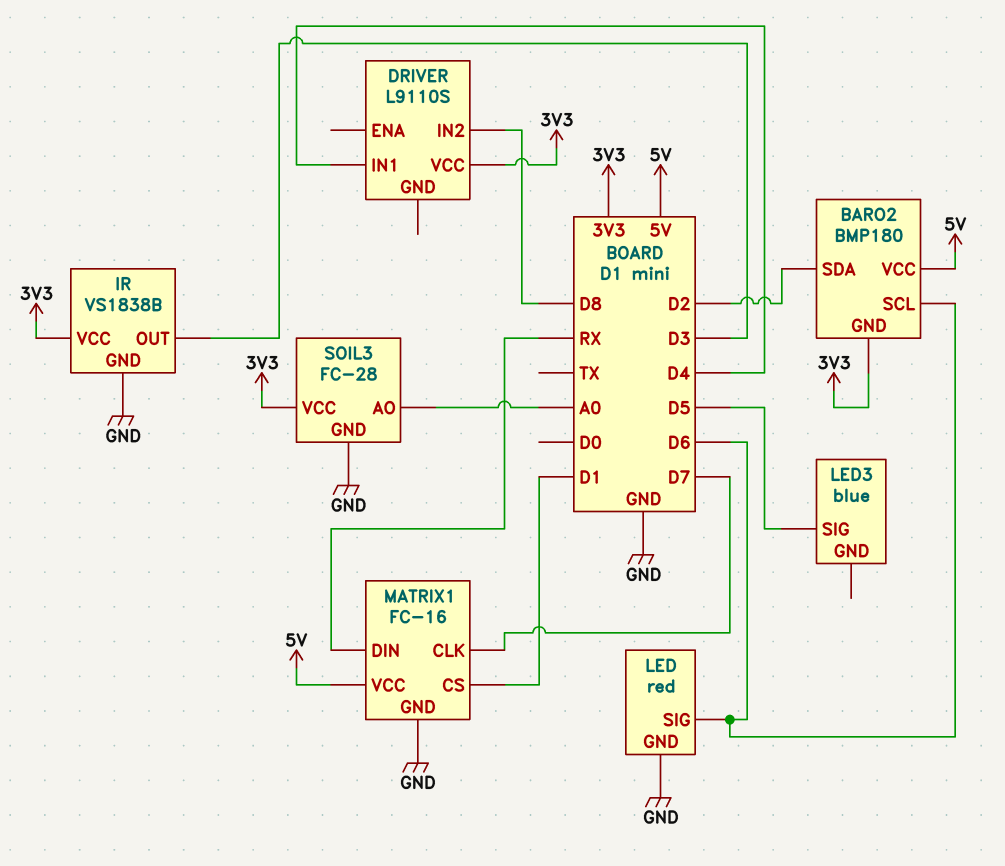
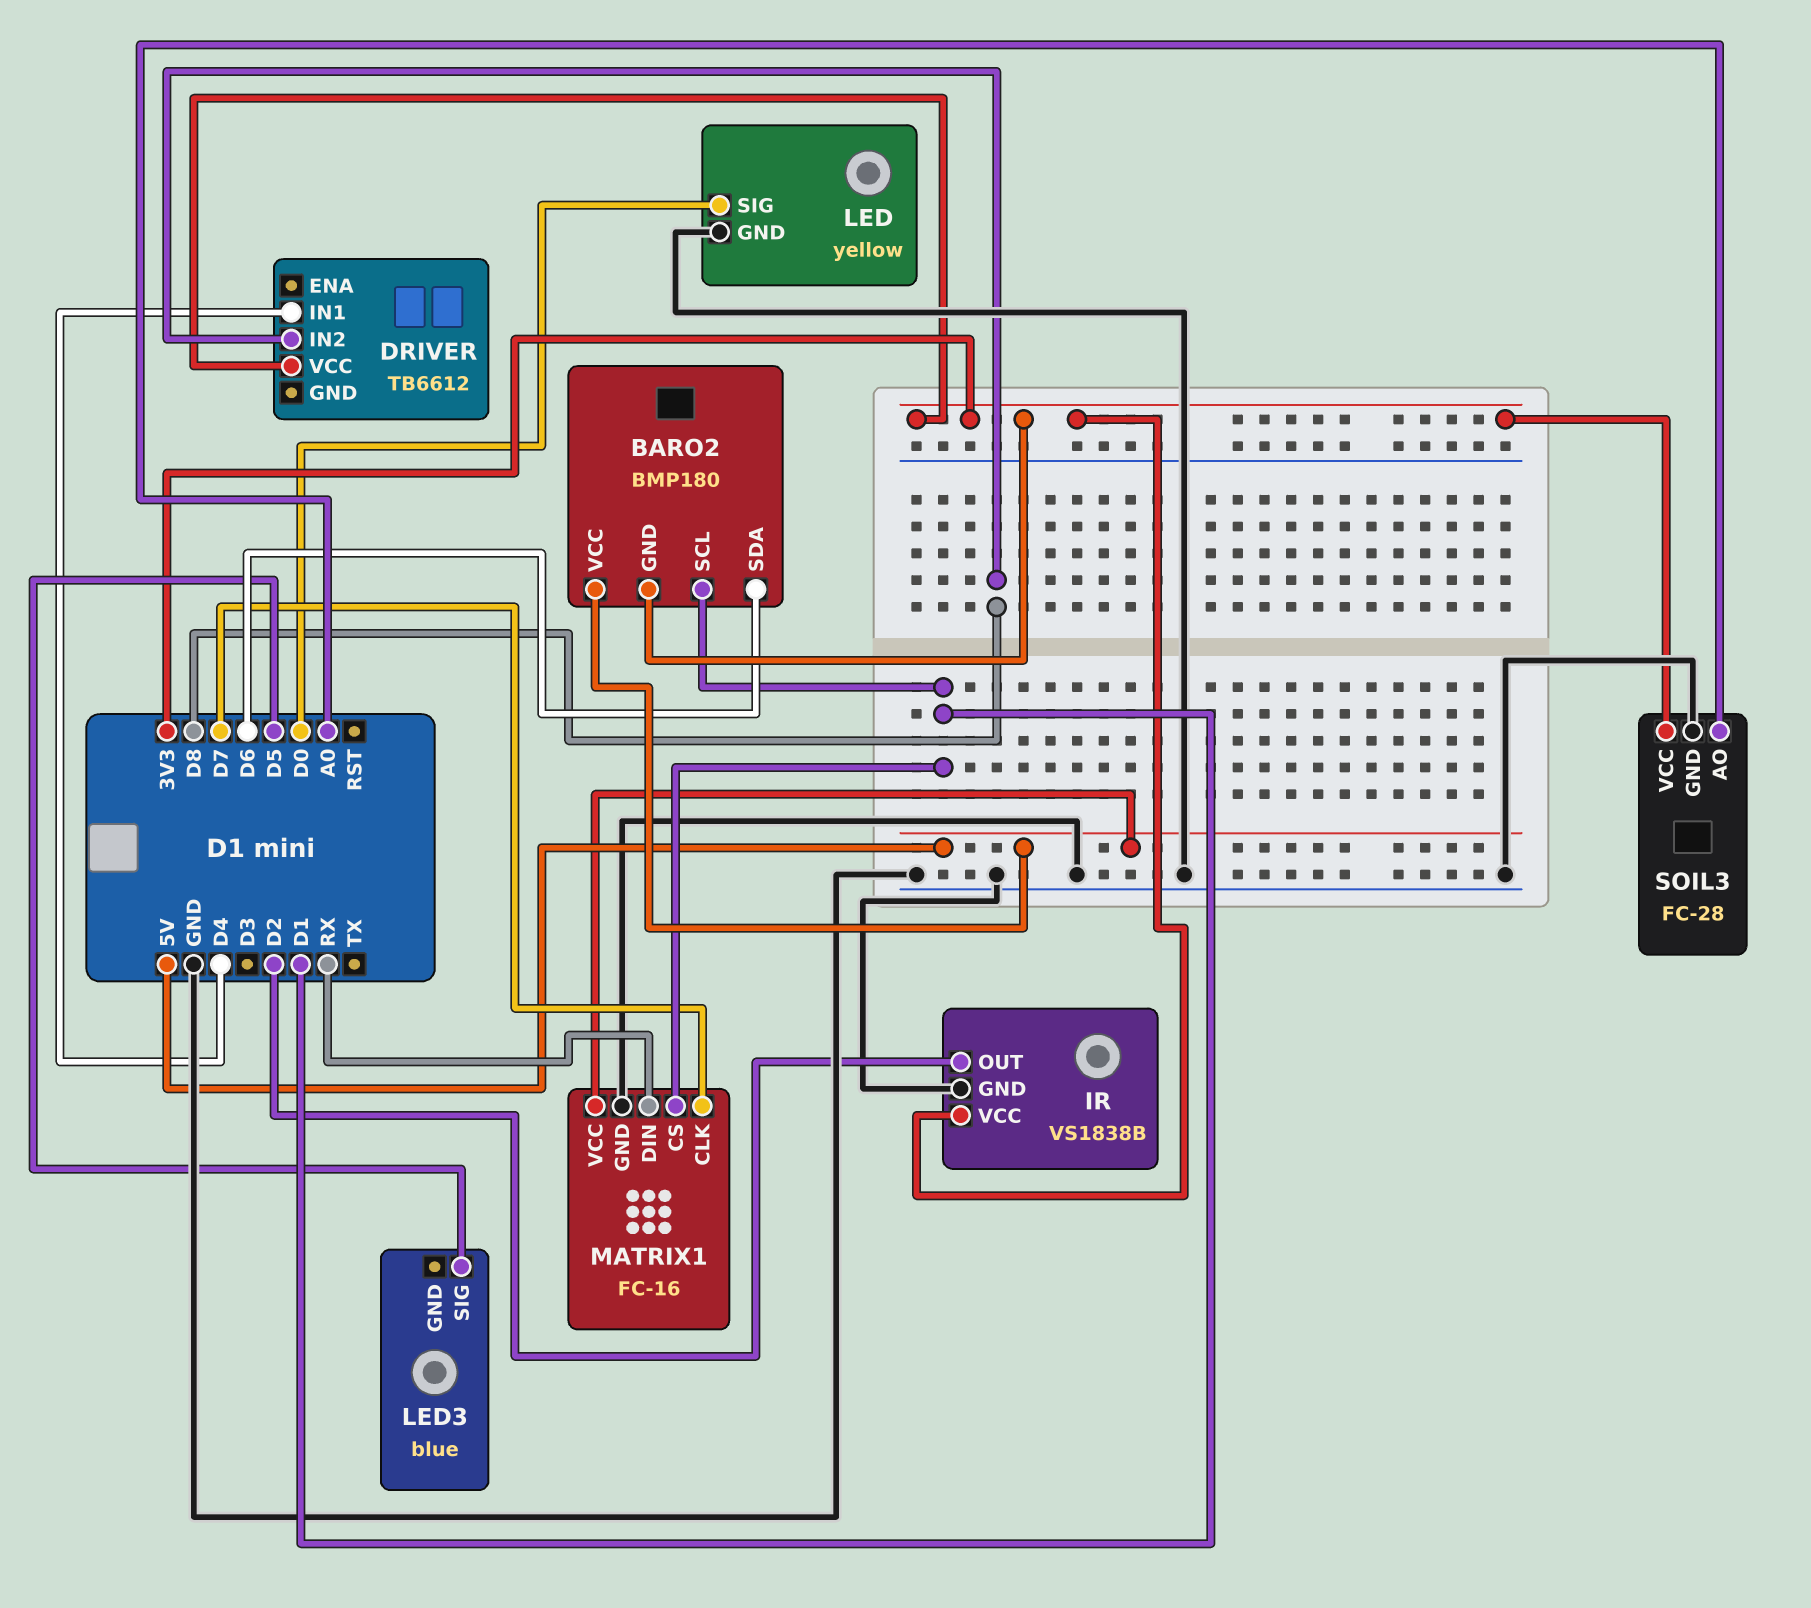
BARO2 pin SCL: D6 -> D1
BARO2 pin SDA: D2 -> D6
DRIVER: L9110S -> TB6612
IR pin OUT: D3 -> D2
LED: red -> yellow
LED pin SIG: D6 -> D0

